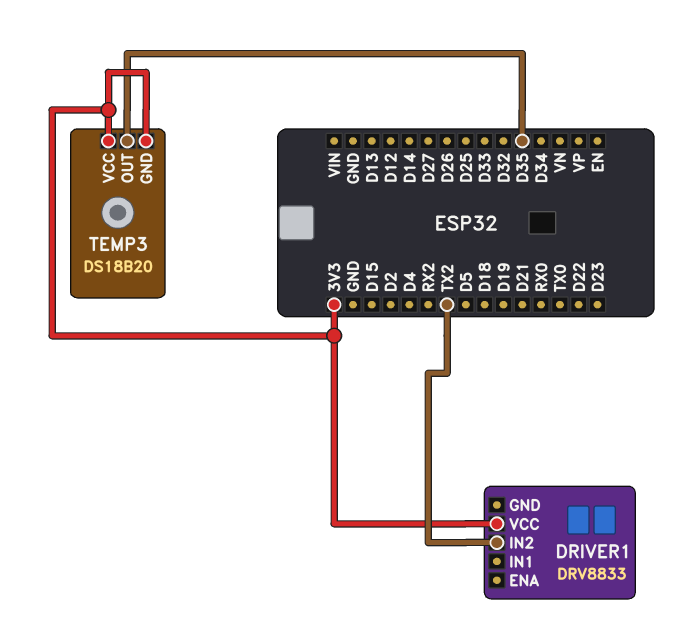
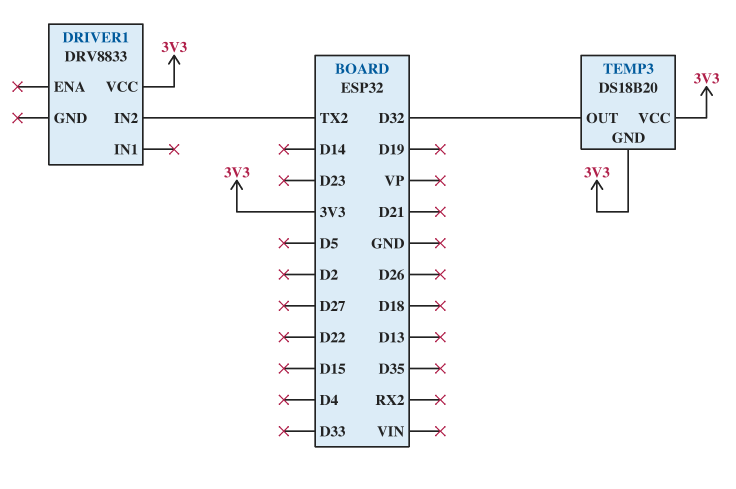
TEMP3 pin OUT: D35 -> D32

